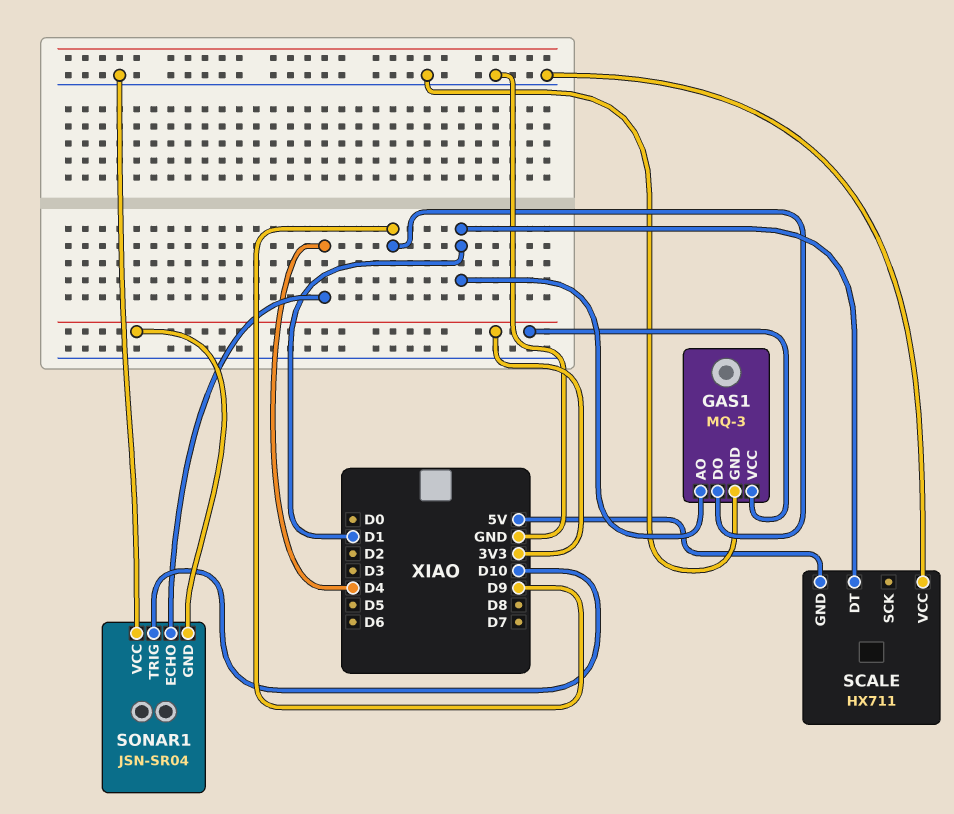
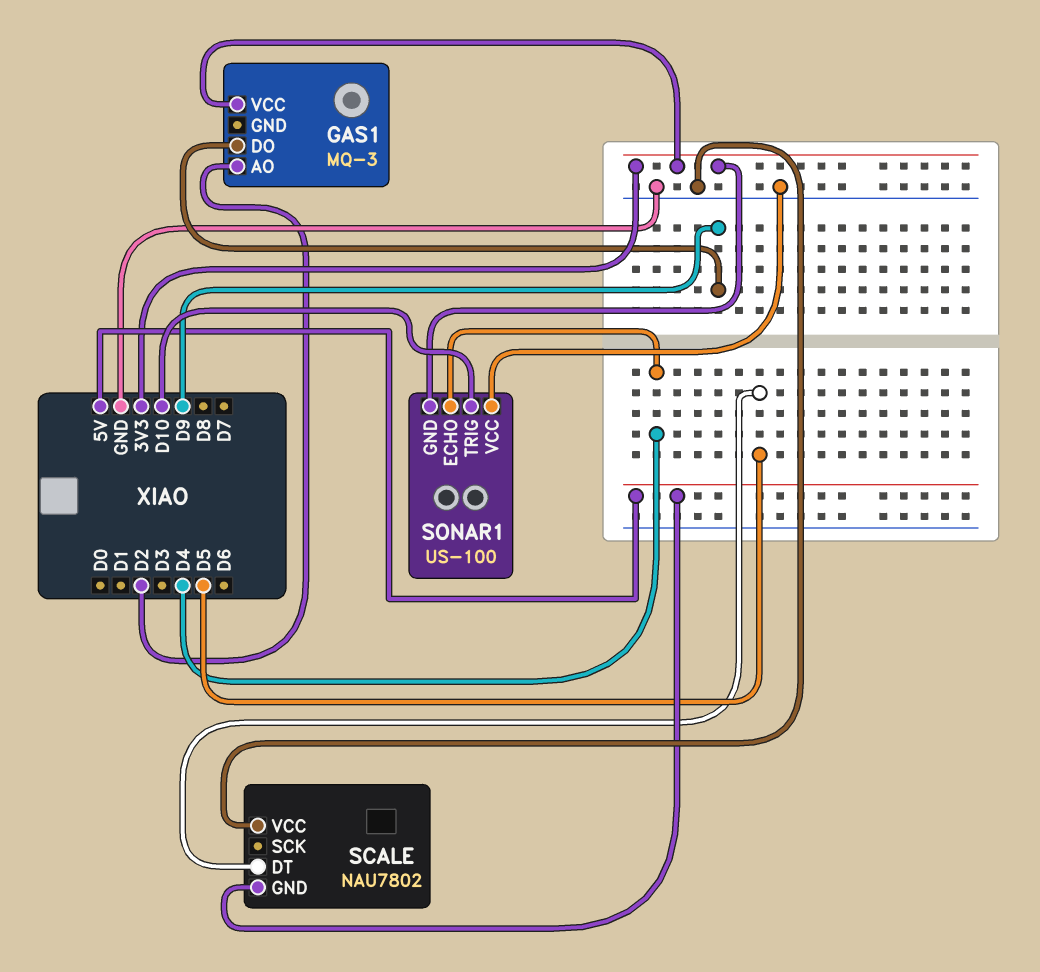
GAS1 pin AO: D1 -> D2
GAS1 pin GND: GND -> none
SCALE: HX711 -> NAU7802
SCALE pin DT: D1 -> D5
SONAR1: JSN-SR04 -> US-100

